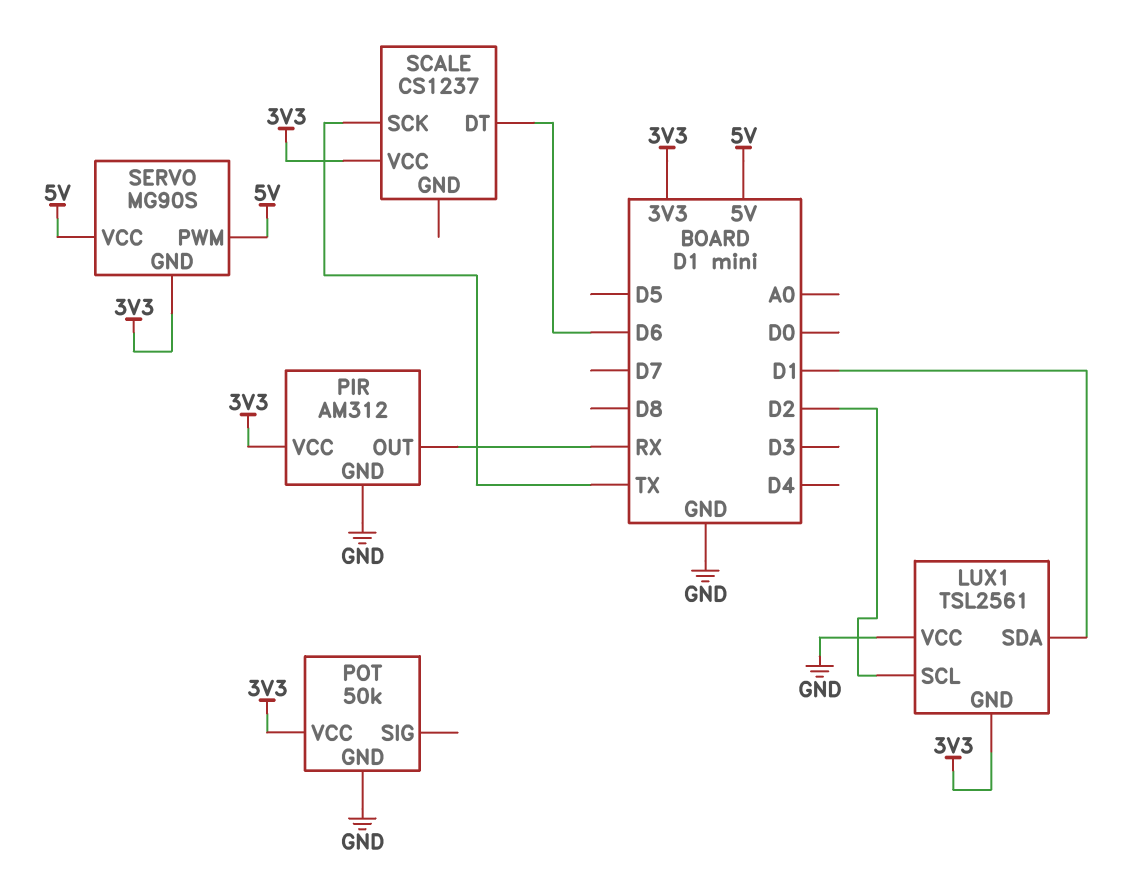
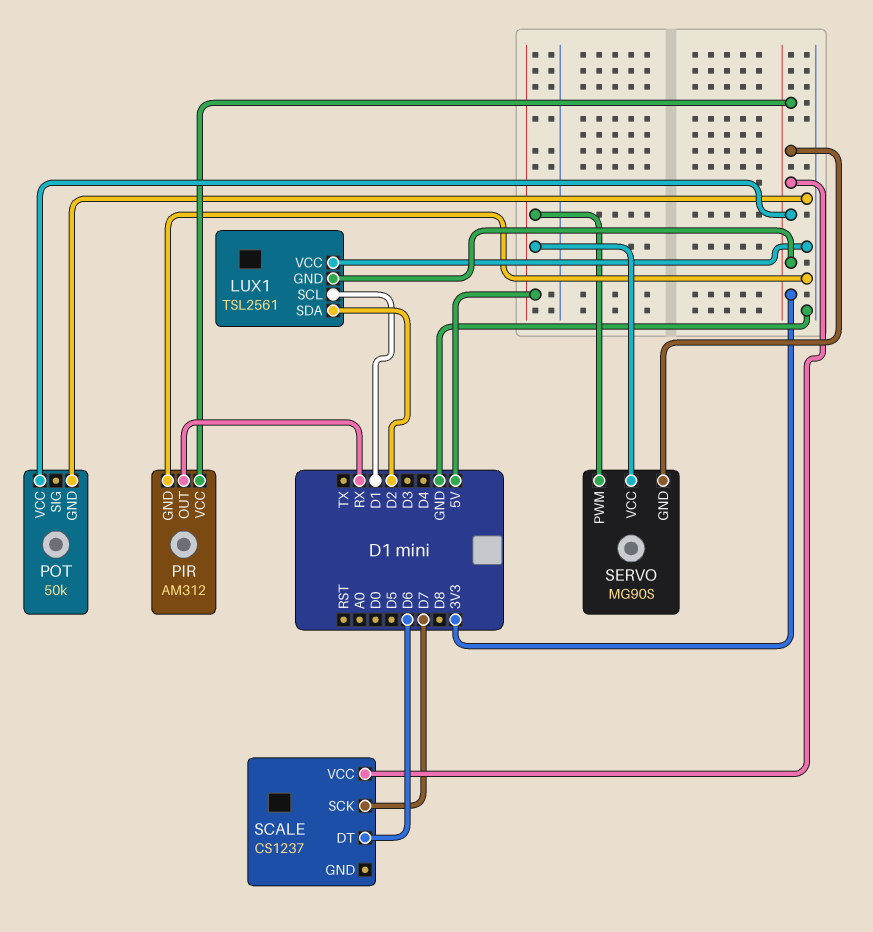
LUX1 pin SCL: D2 -> D1
LUX1 pin SDA: D1 -> D2
SCALE pin SCK: TX -> D7

